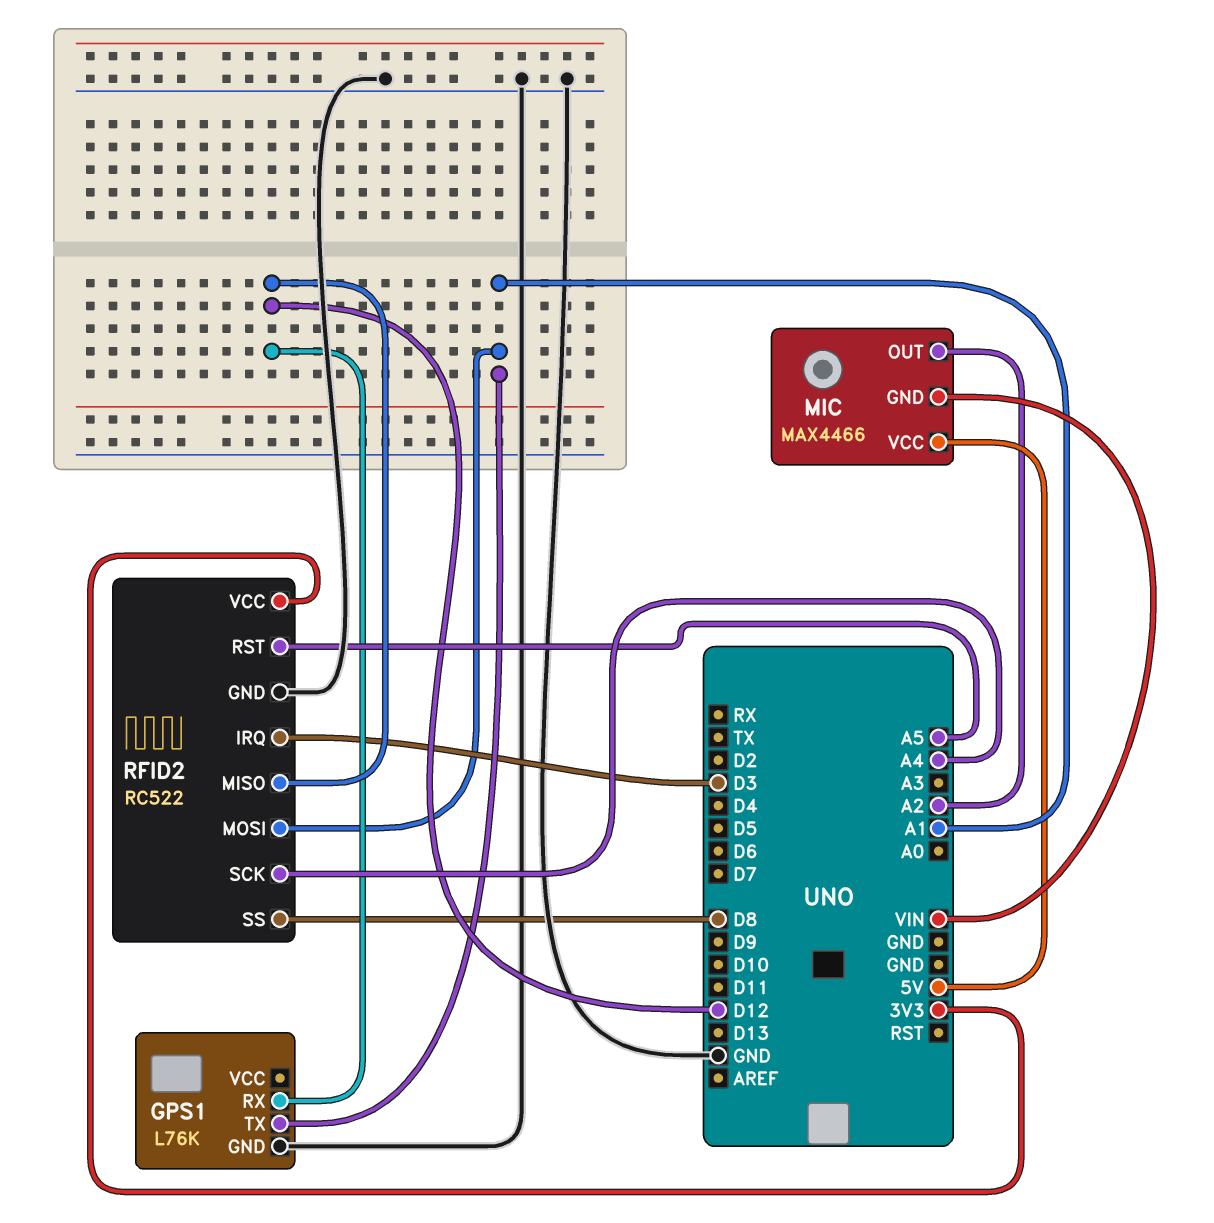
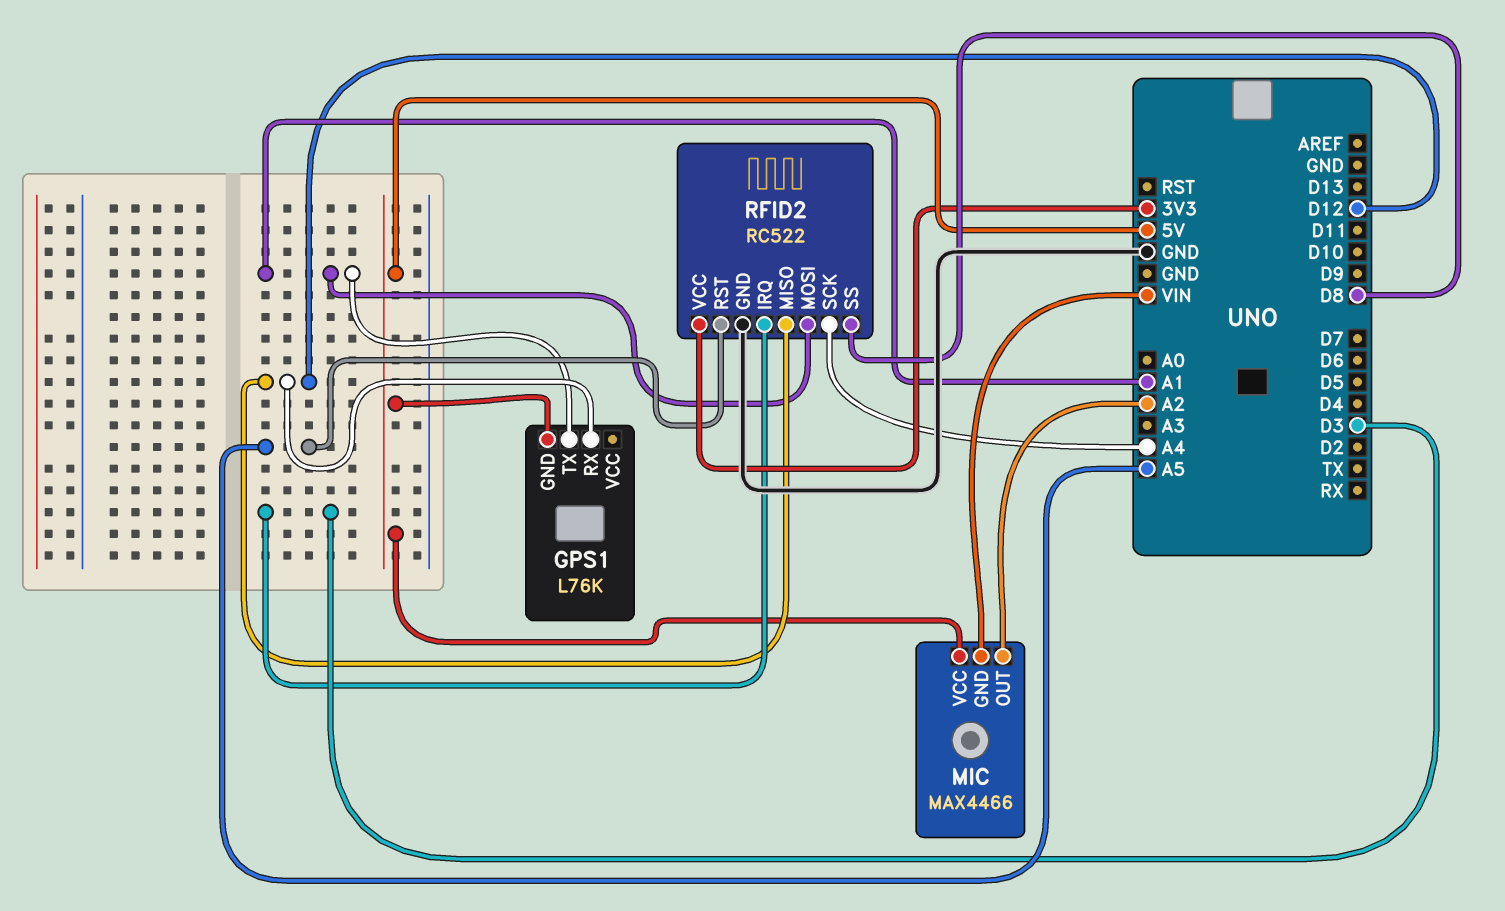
GPS1 pin GND: GND -> 5V

